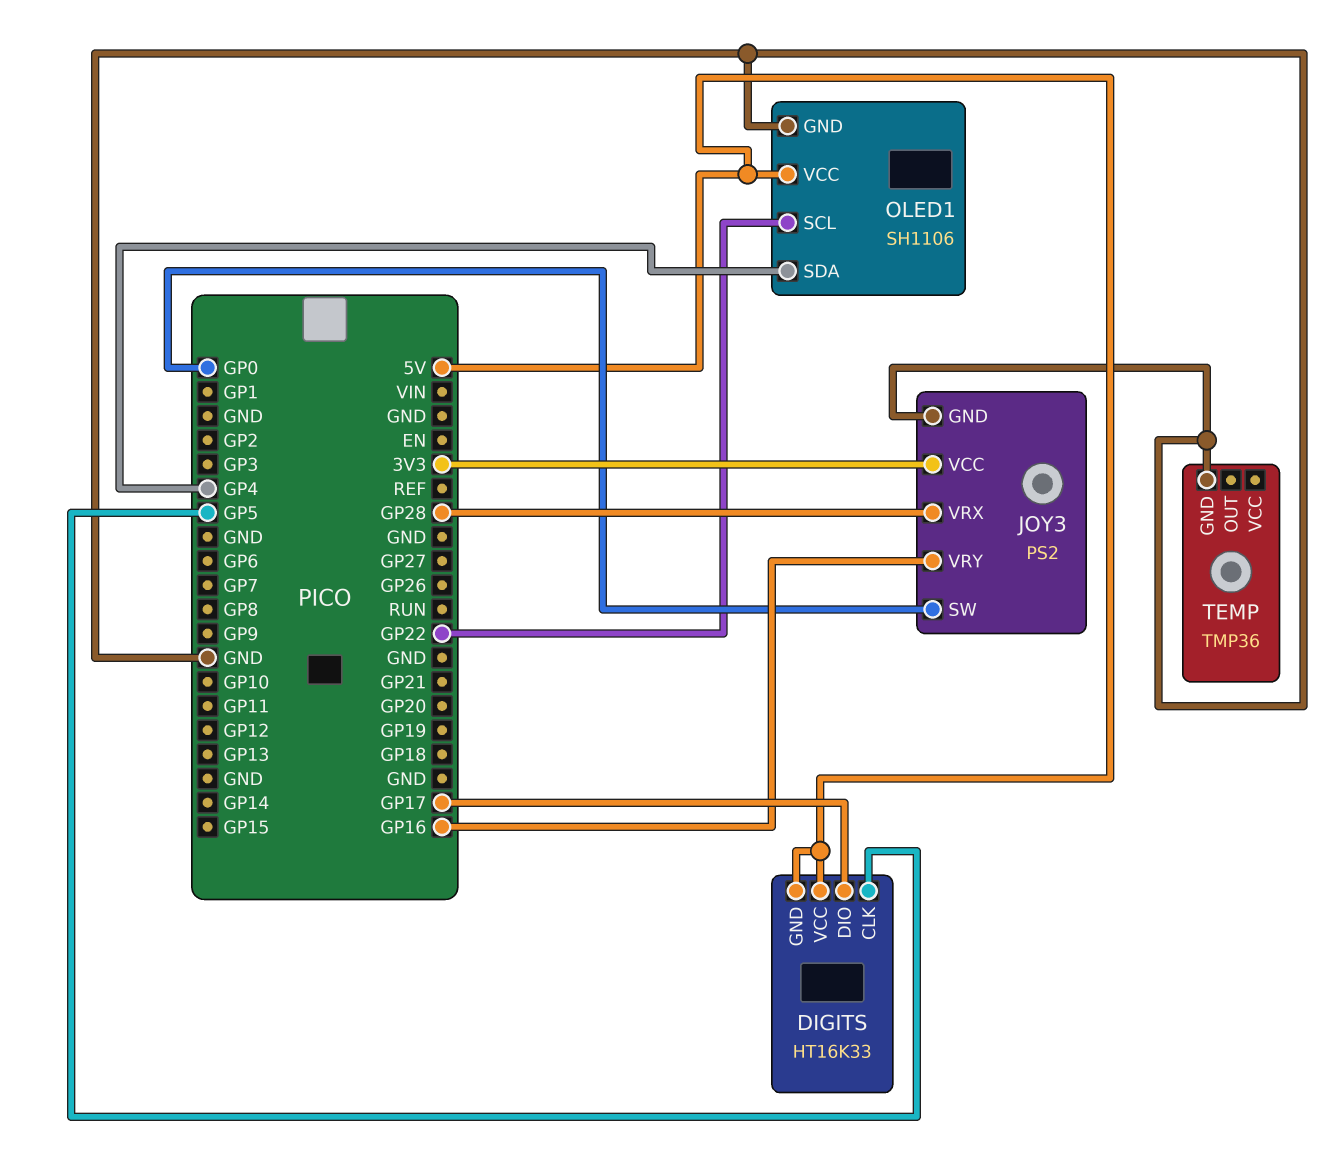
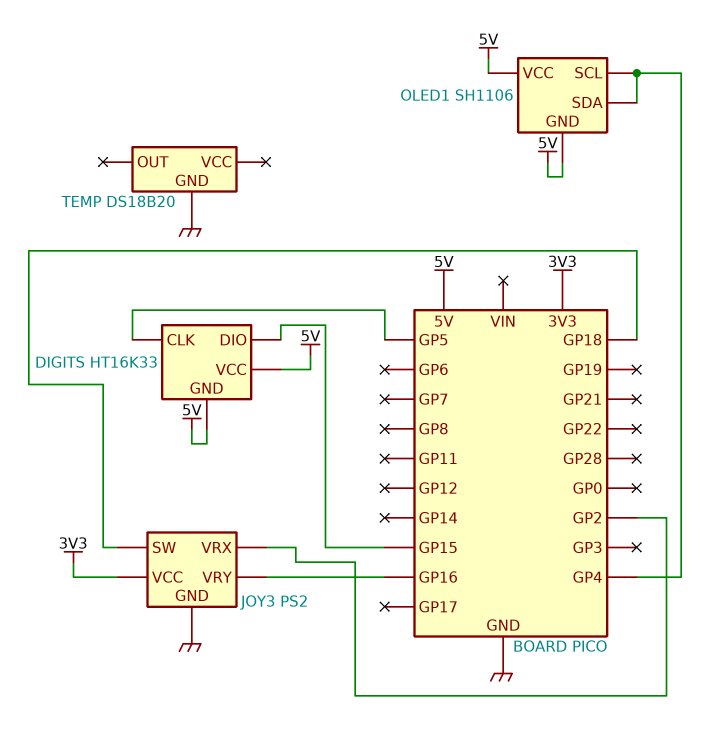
DIGITS pin DIO: GP17 -> GP15
JOY3 pin SW: GP0 -> GP18
JOY3 pin VRX: GP28 -> GP2
OLED1 pin GND: GND -> 5V
OLED1 pin SCL: GP22 -> GP4
TEMP: TMP36 -> DS18B20

